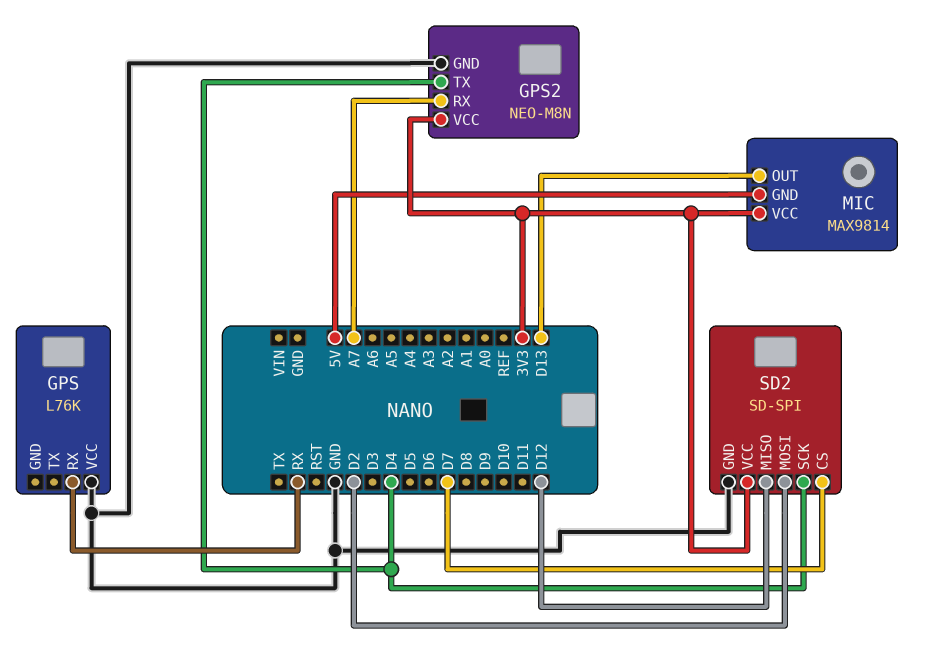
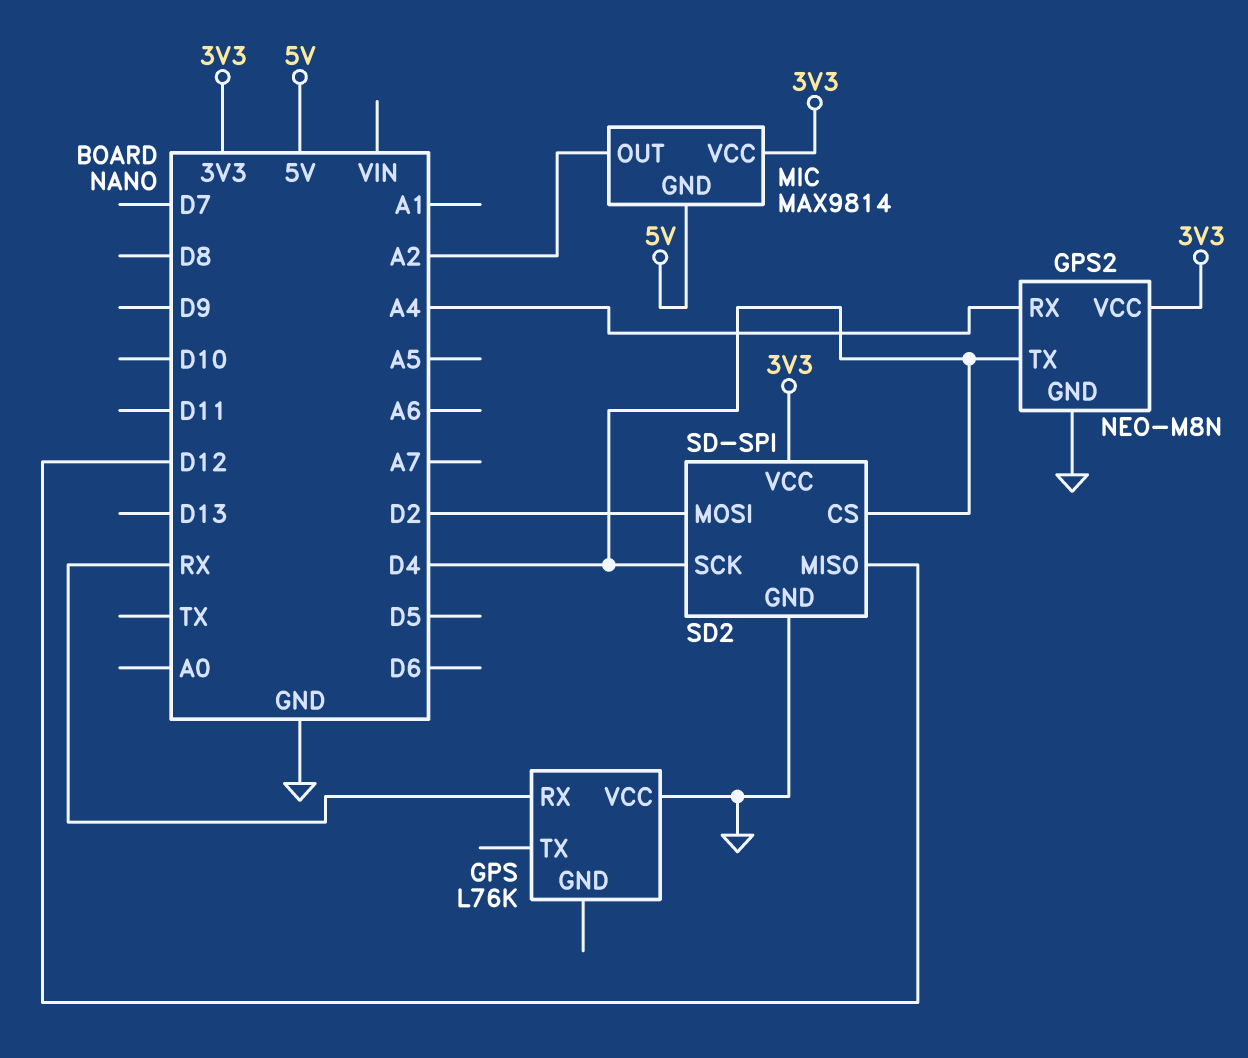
GPS2 pin RX: A7 -> A4
MIC pin OUT: D13 -> A2
SD2 pin CS: D7 -> D4

